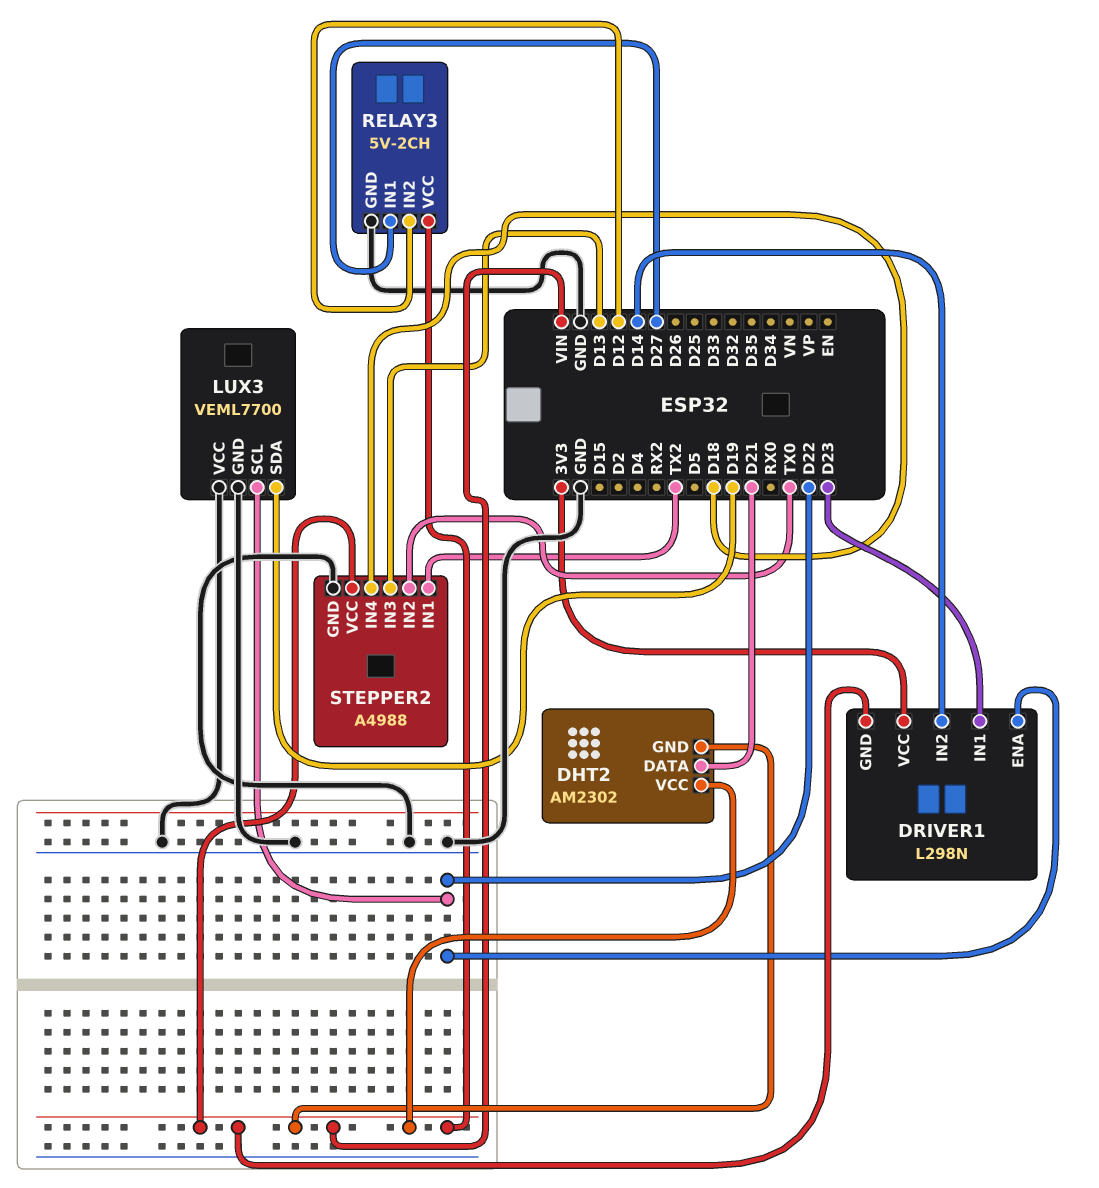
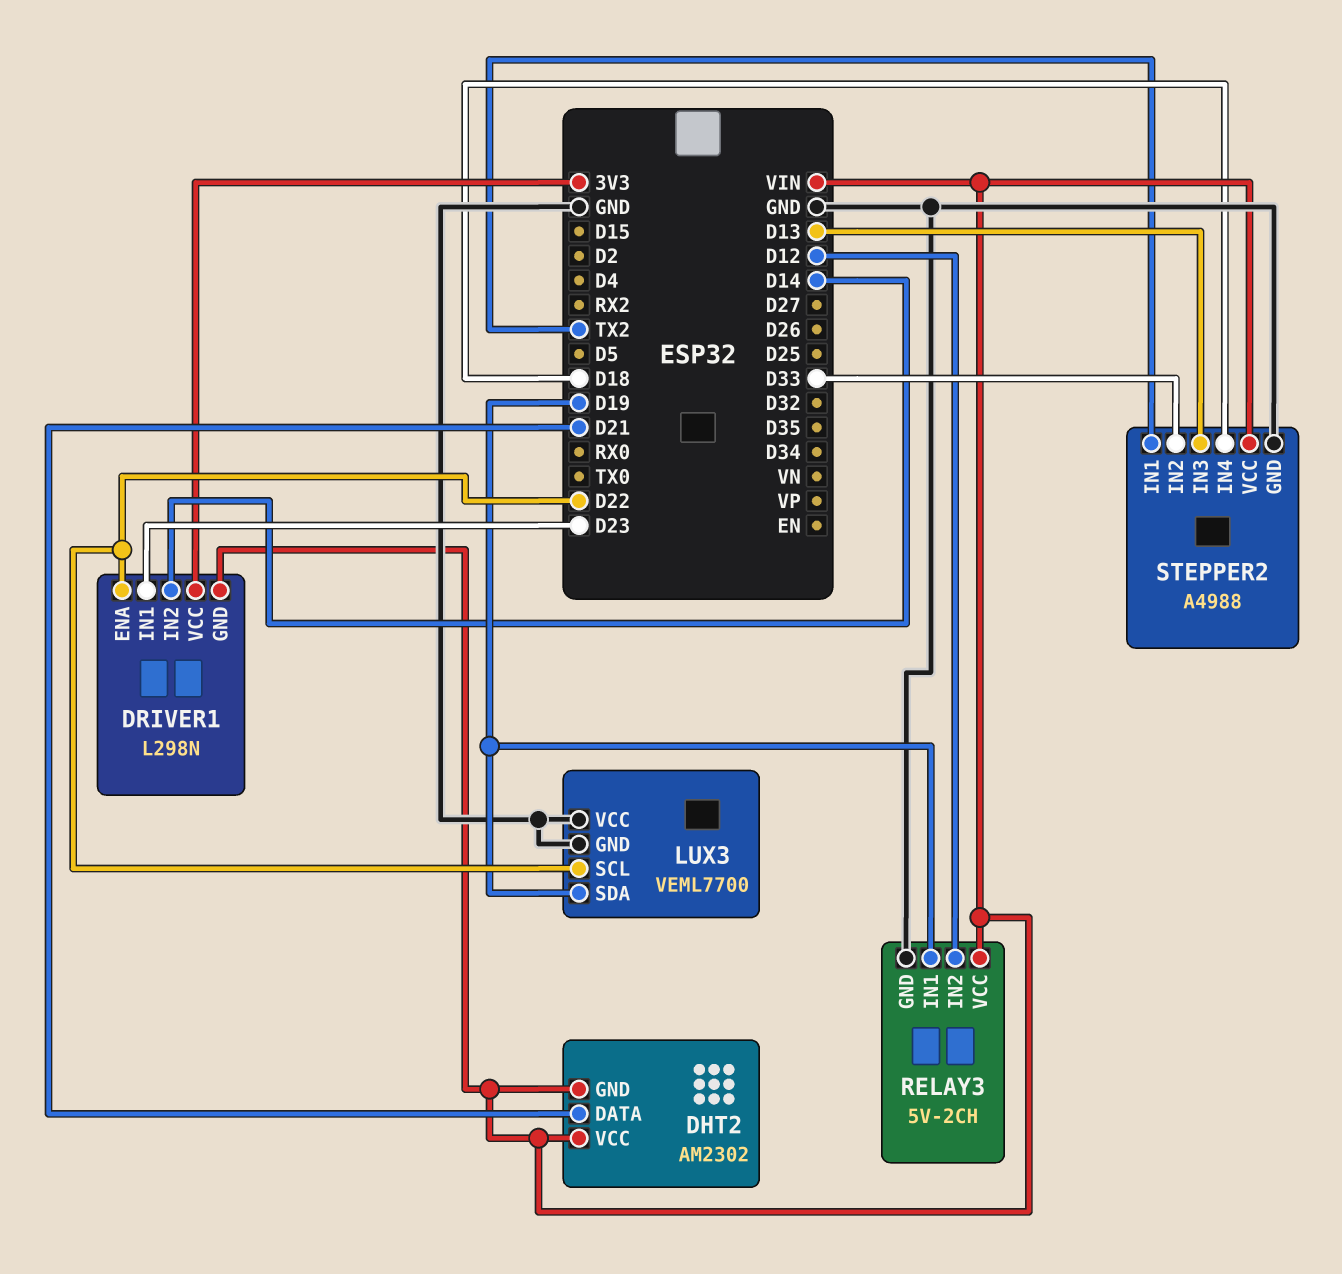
RELAY3 pin IN1: D27 -> D19
STEPPER2 pin IN2: TX0 -> D33

